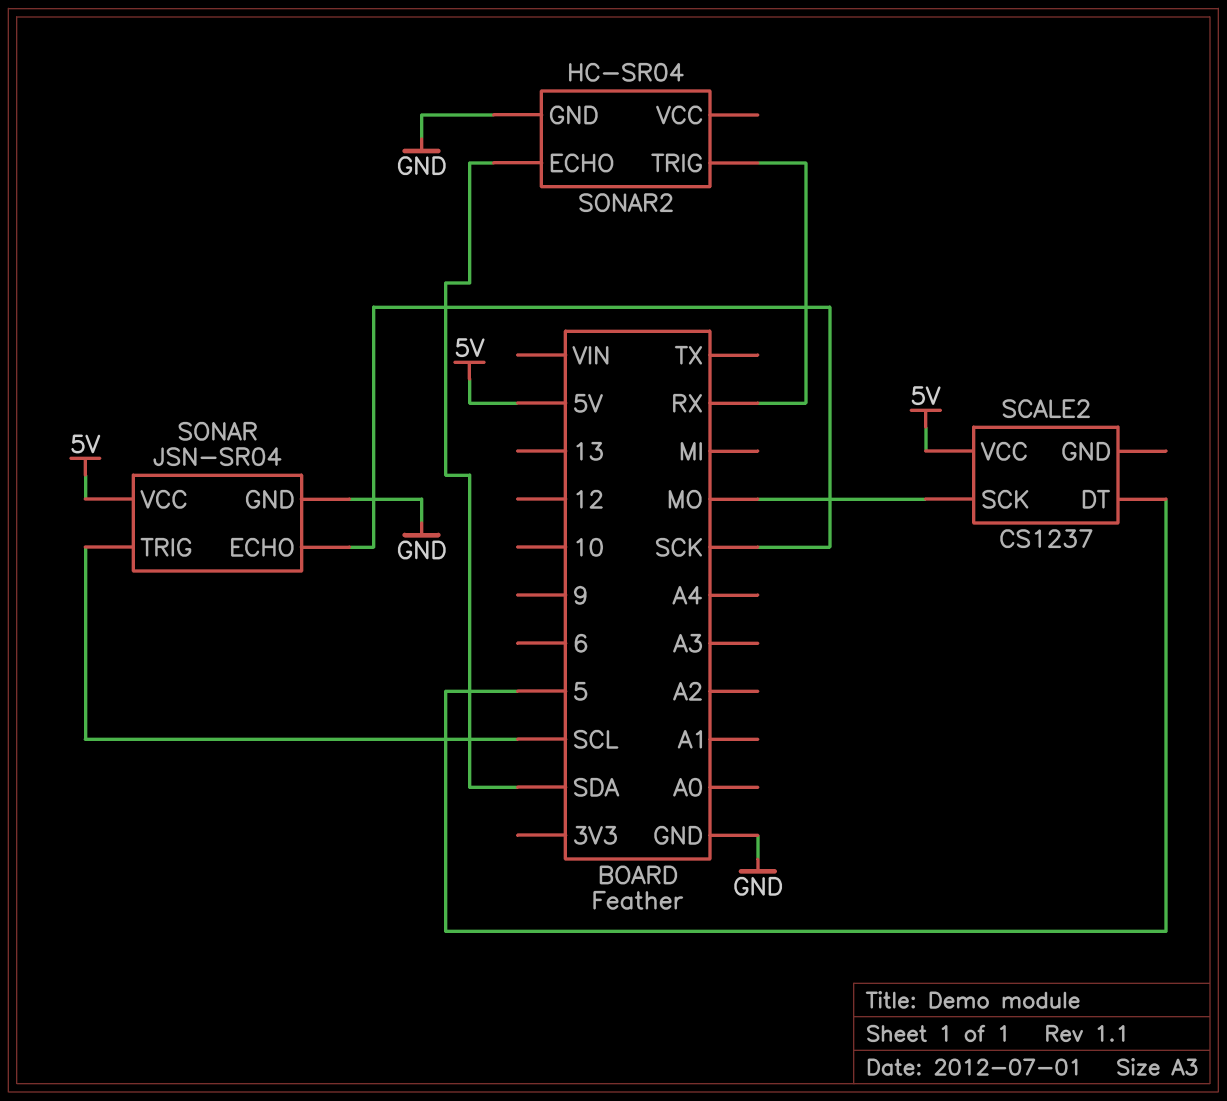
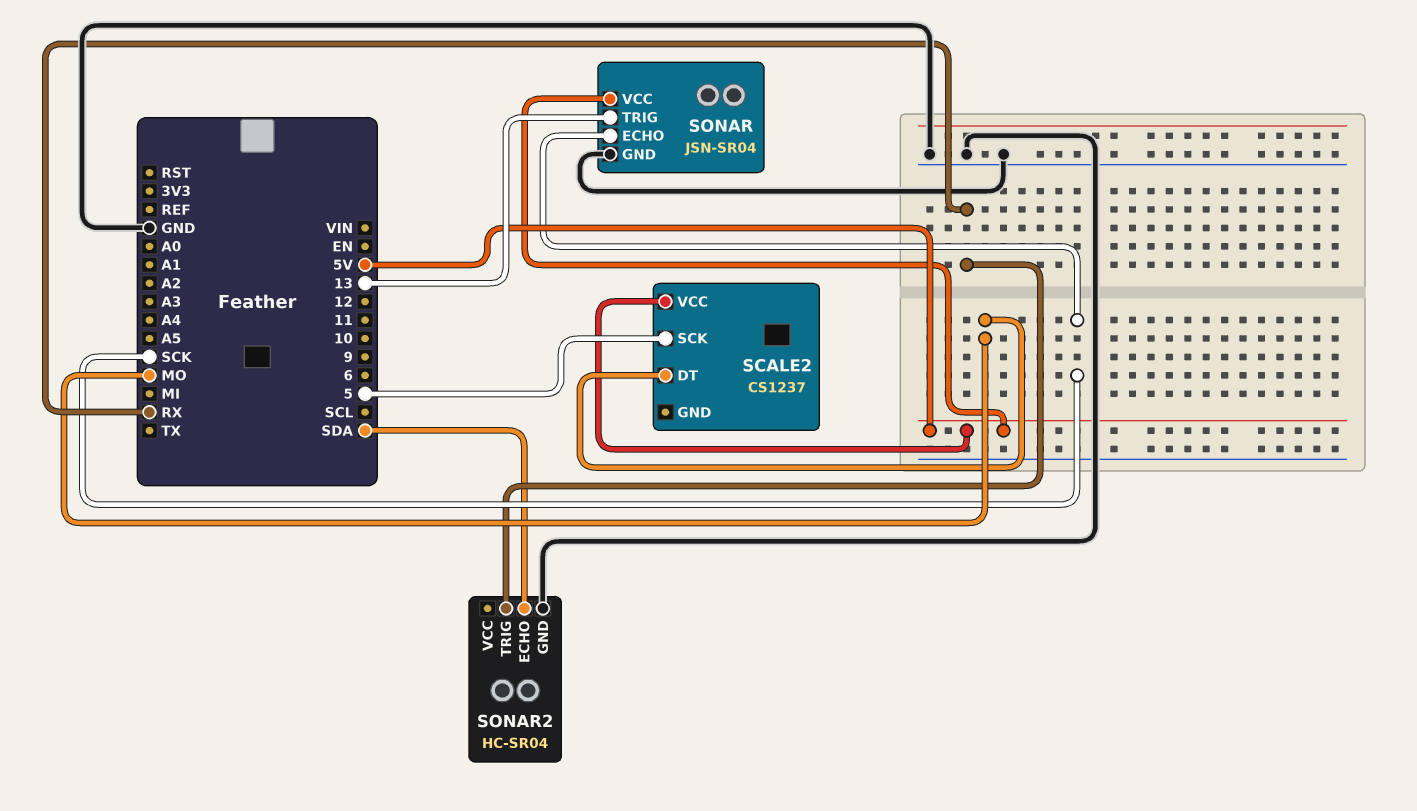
SCALE2 pin DT: 5 -> MO
SCALE2 pin SCK: MO -> 5
SONAR pin TRIG: SCL -> 13

